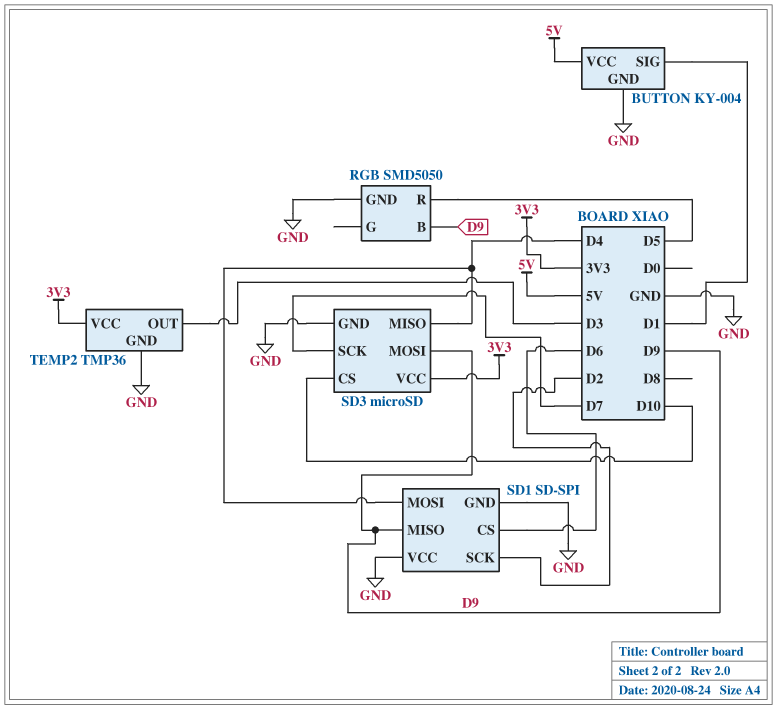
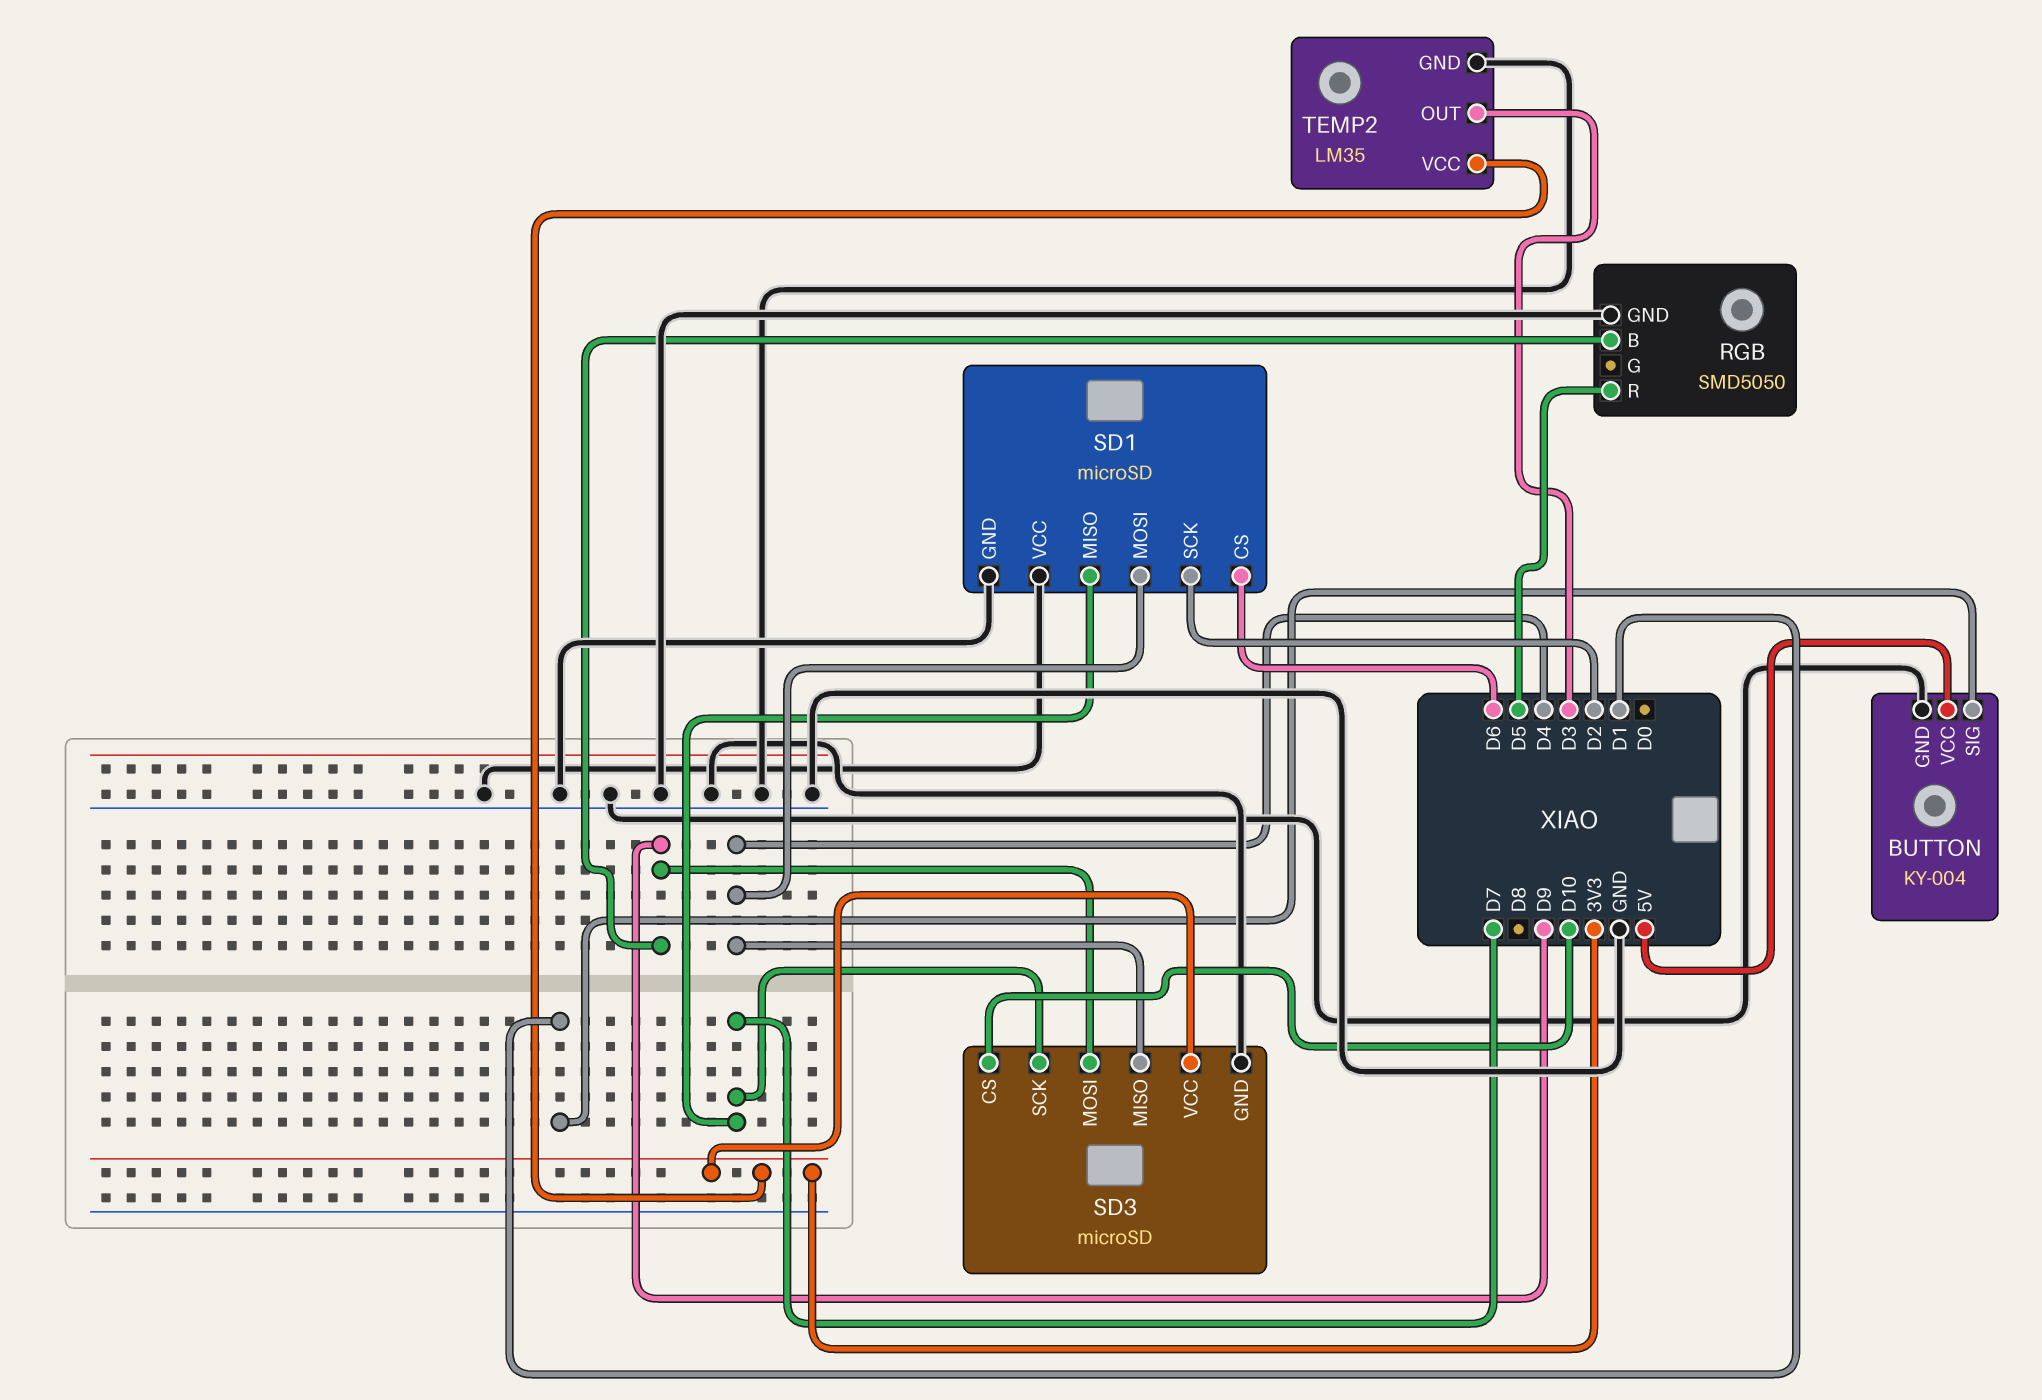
SD1: SD-SPI -> microSD
SD1 pin MISO: D9 -> D7
TEMP2: TMP36 -> LM35

